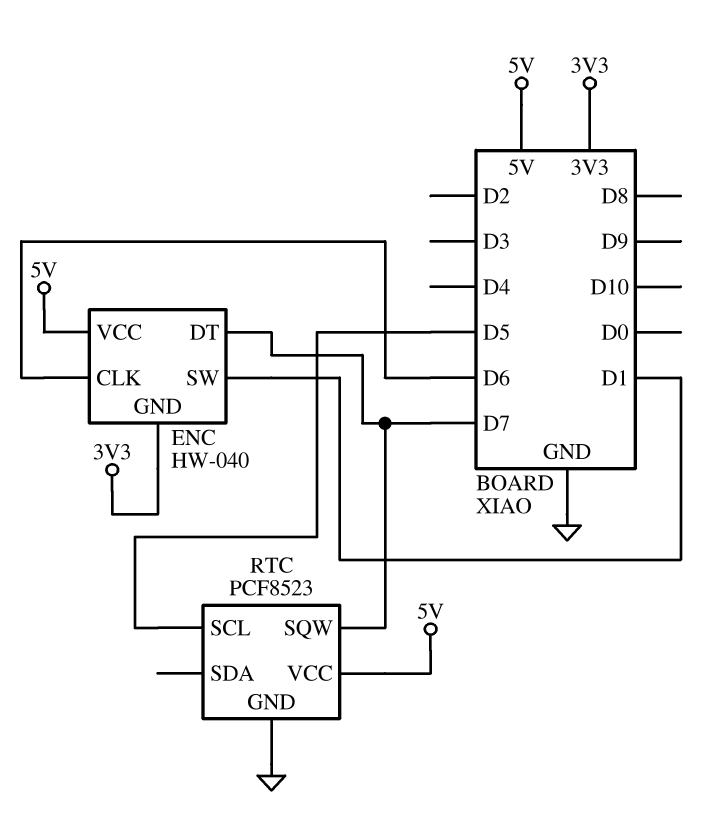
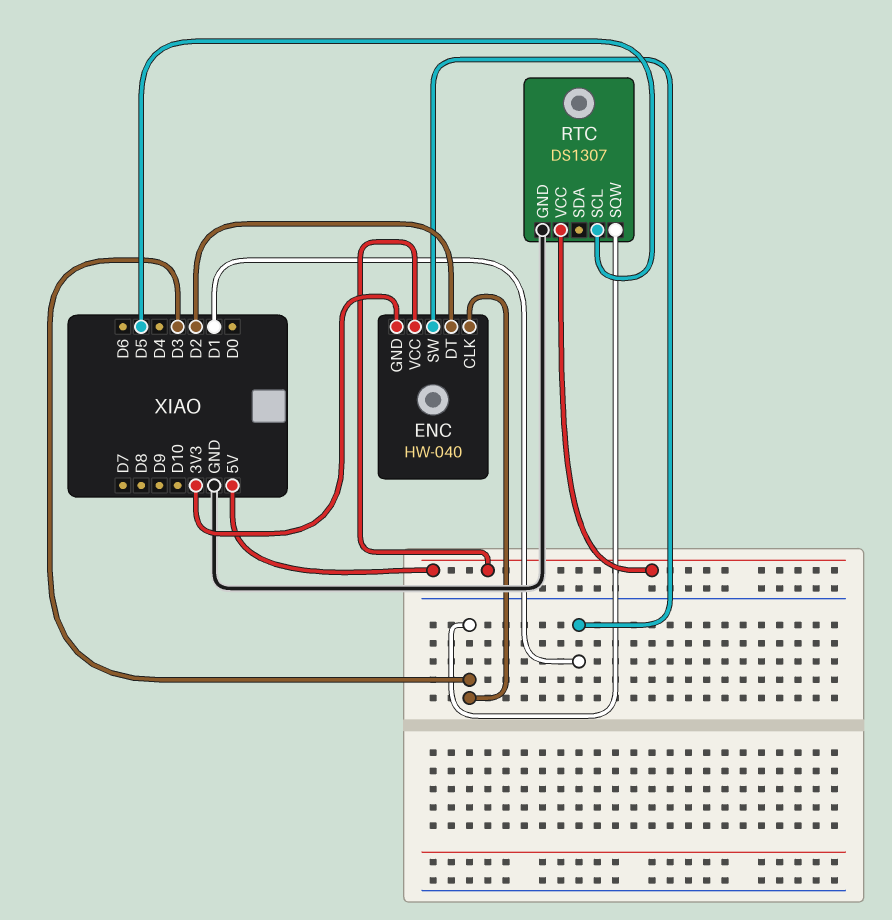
ENC pin CLK: D6 -> D3
ENC pin DT: D7 -> D2
RTC: PCF8523 -> DS1307
RTC pin SQW: D7 -> D3

